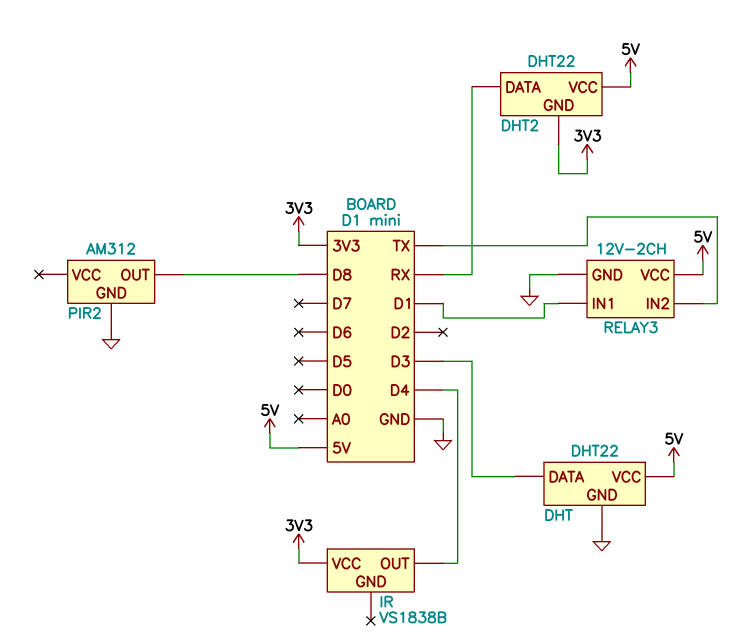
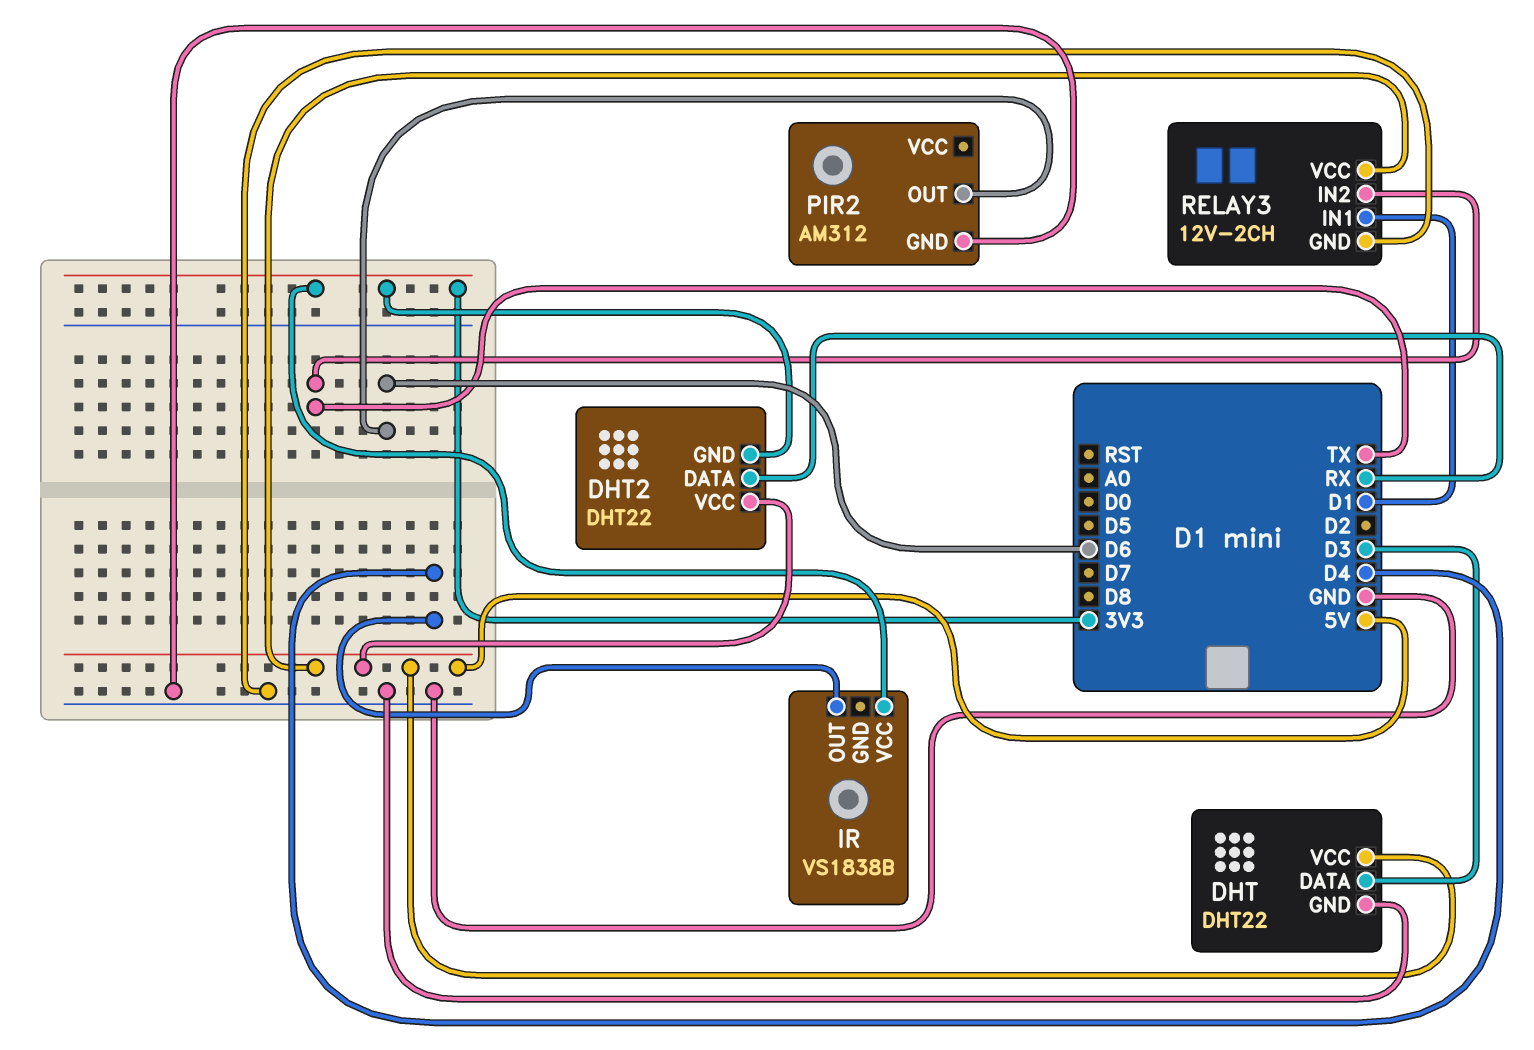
PIR2 pin OUT: D8 -> D6

